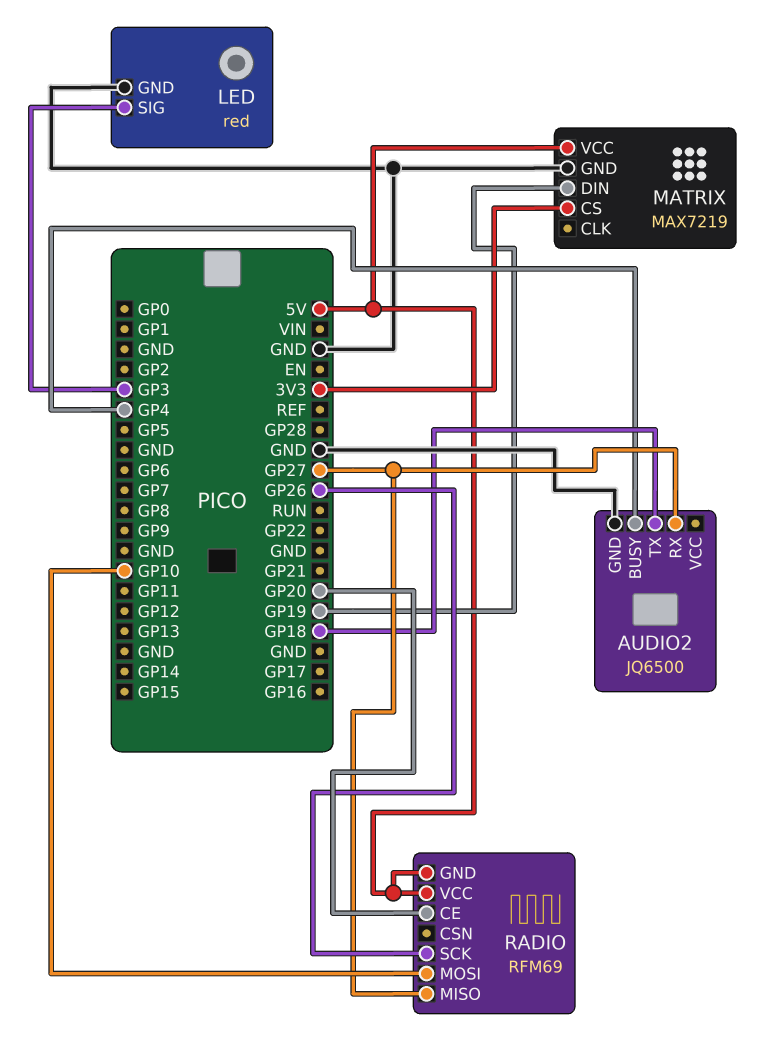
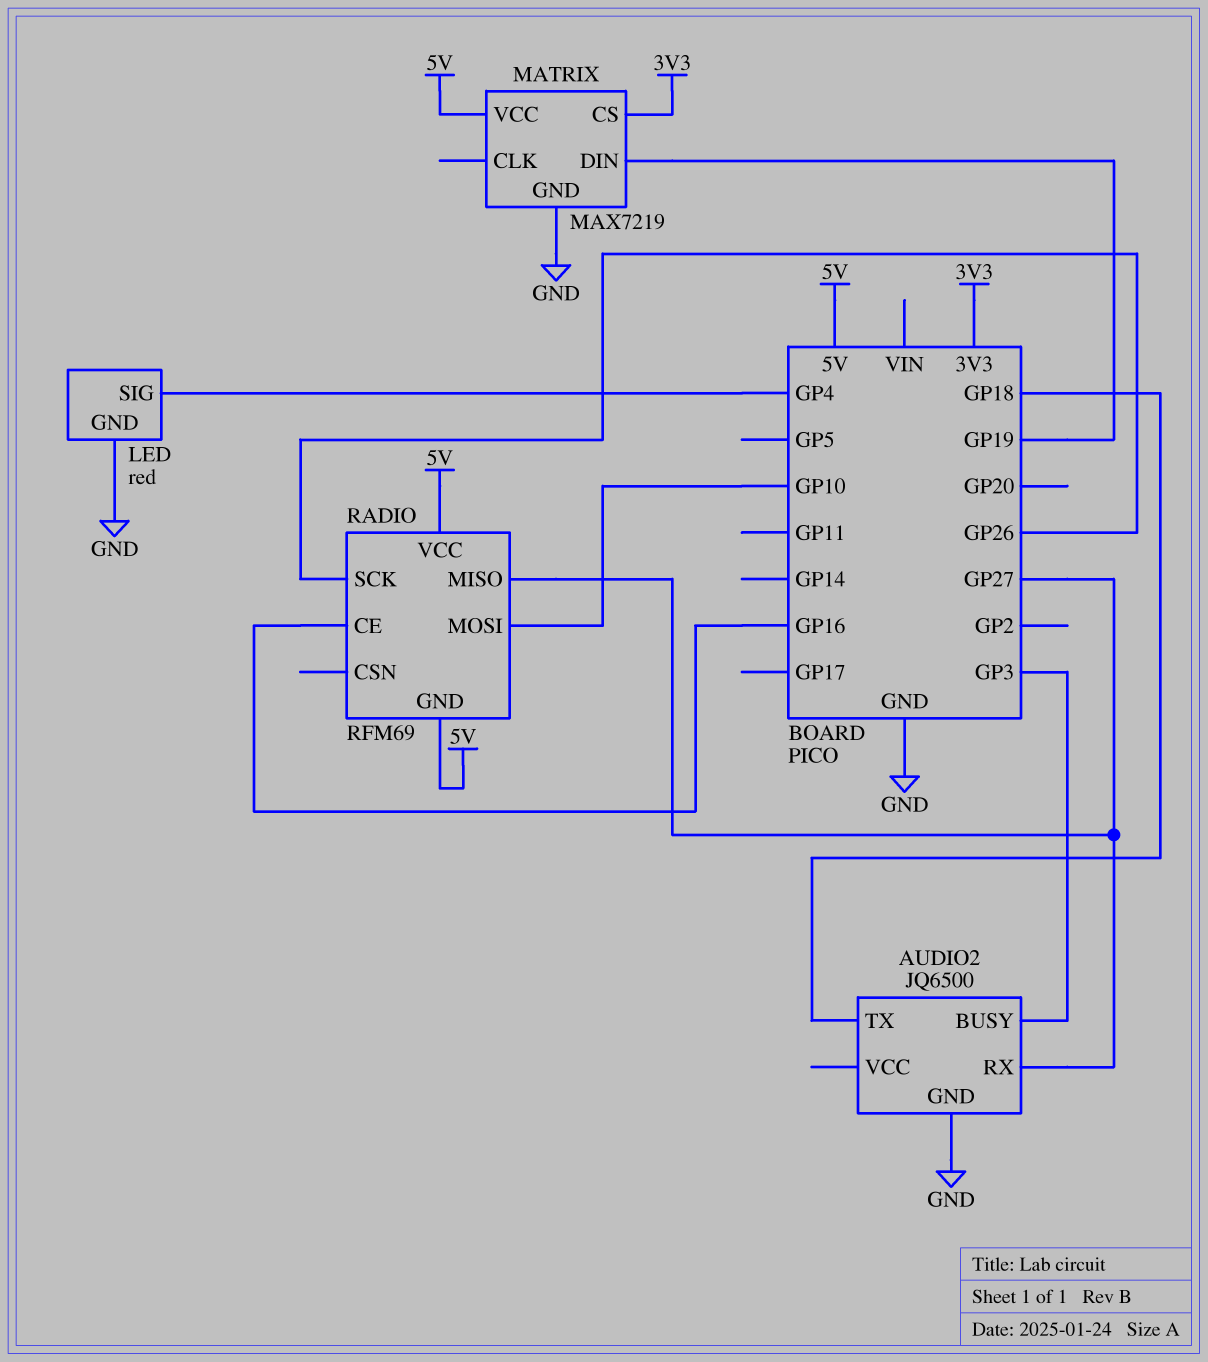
AUDIO2 pin BUSY: GP4 -> GP3
LED pin SIG: GP3 -> GP4
RADIO pin CE: GP20 -> GP16

